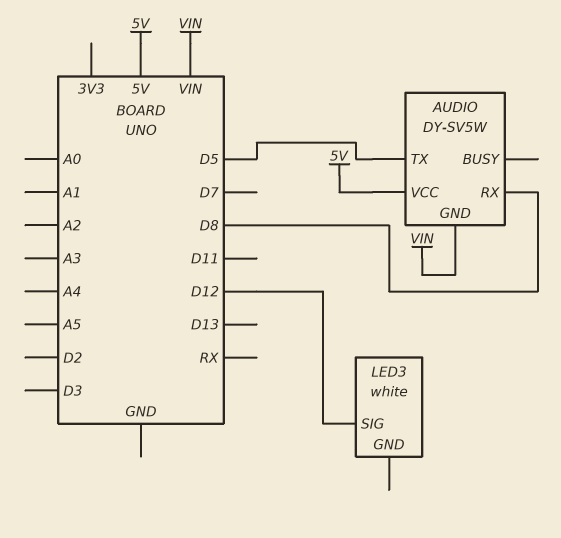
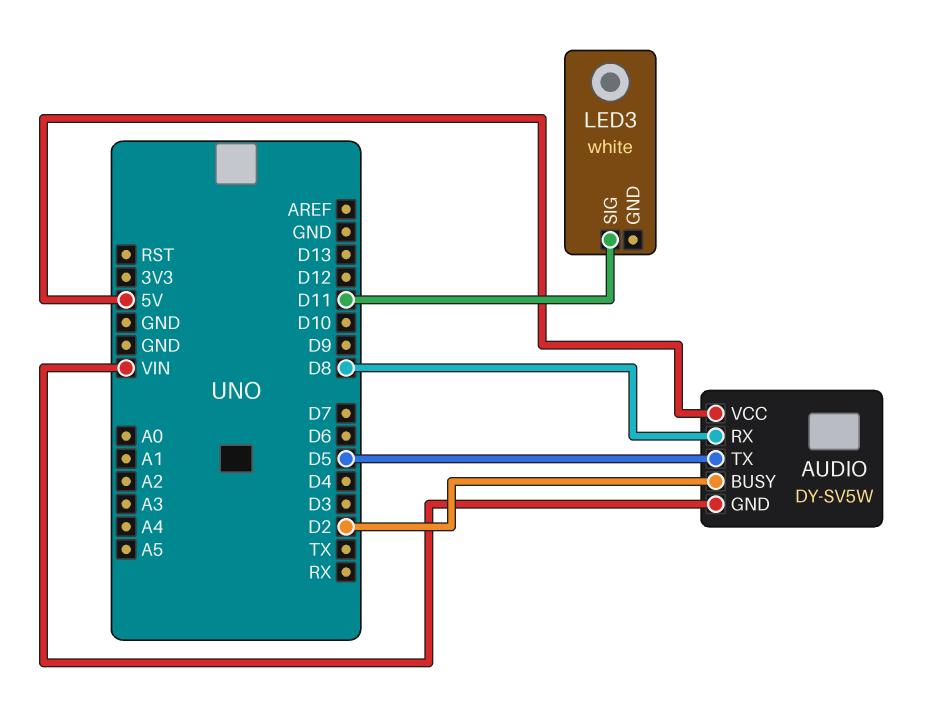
AUDIO pin BUSY: none -> D2
LED3 pin SIG: D12 -> D11

